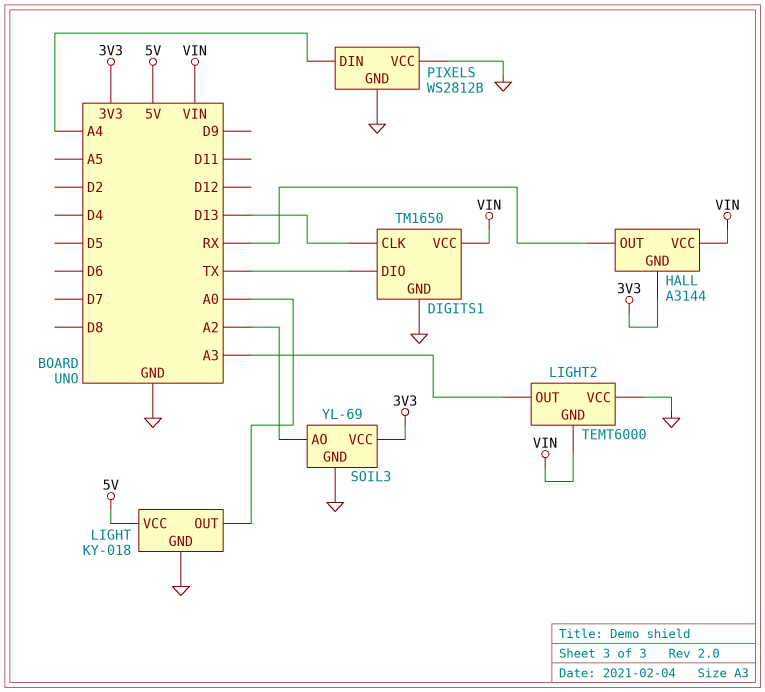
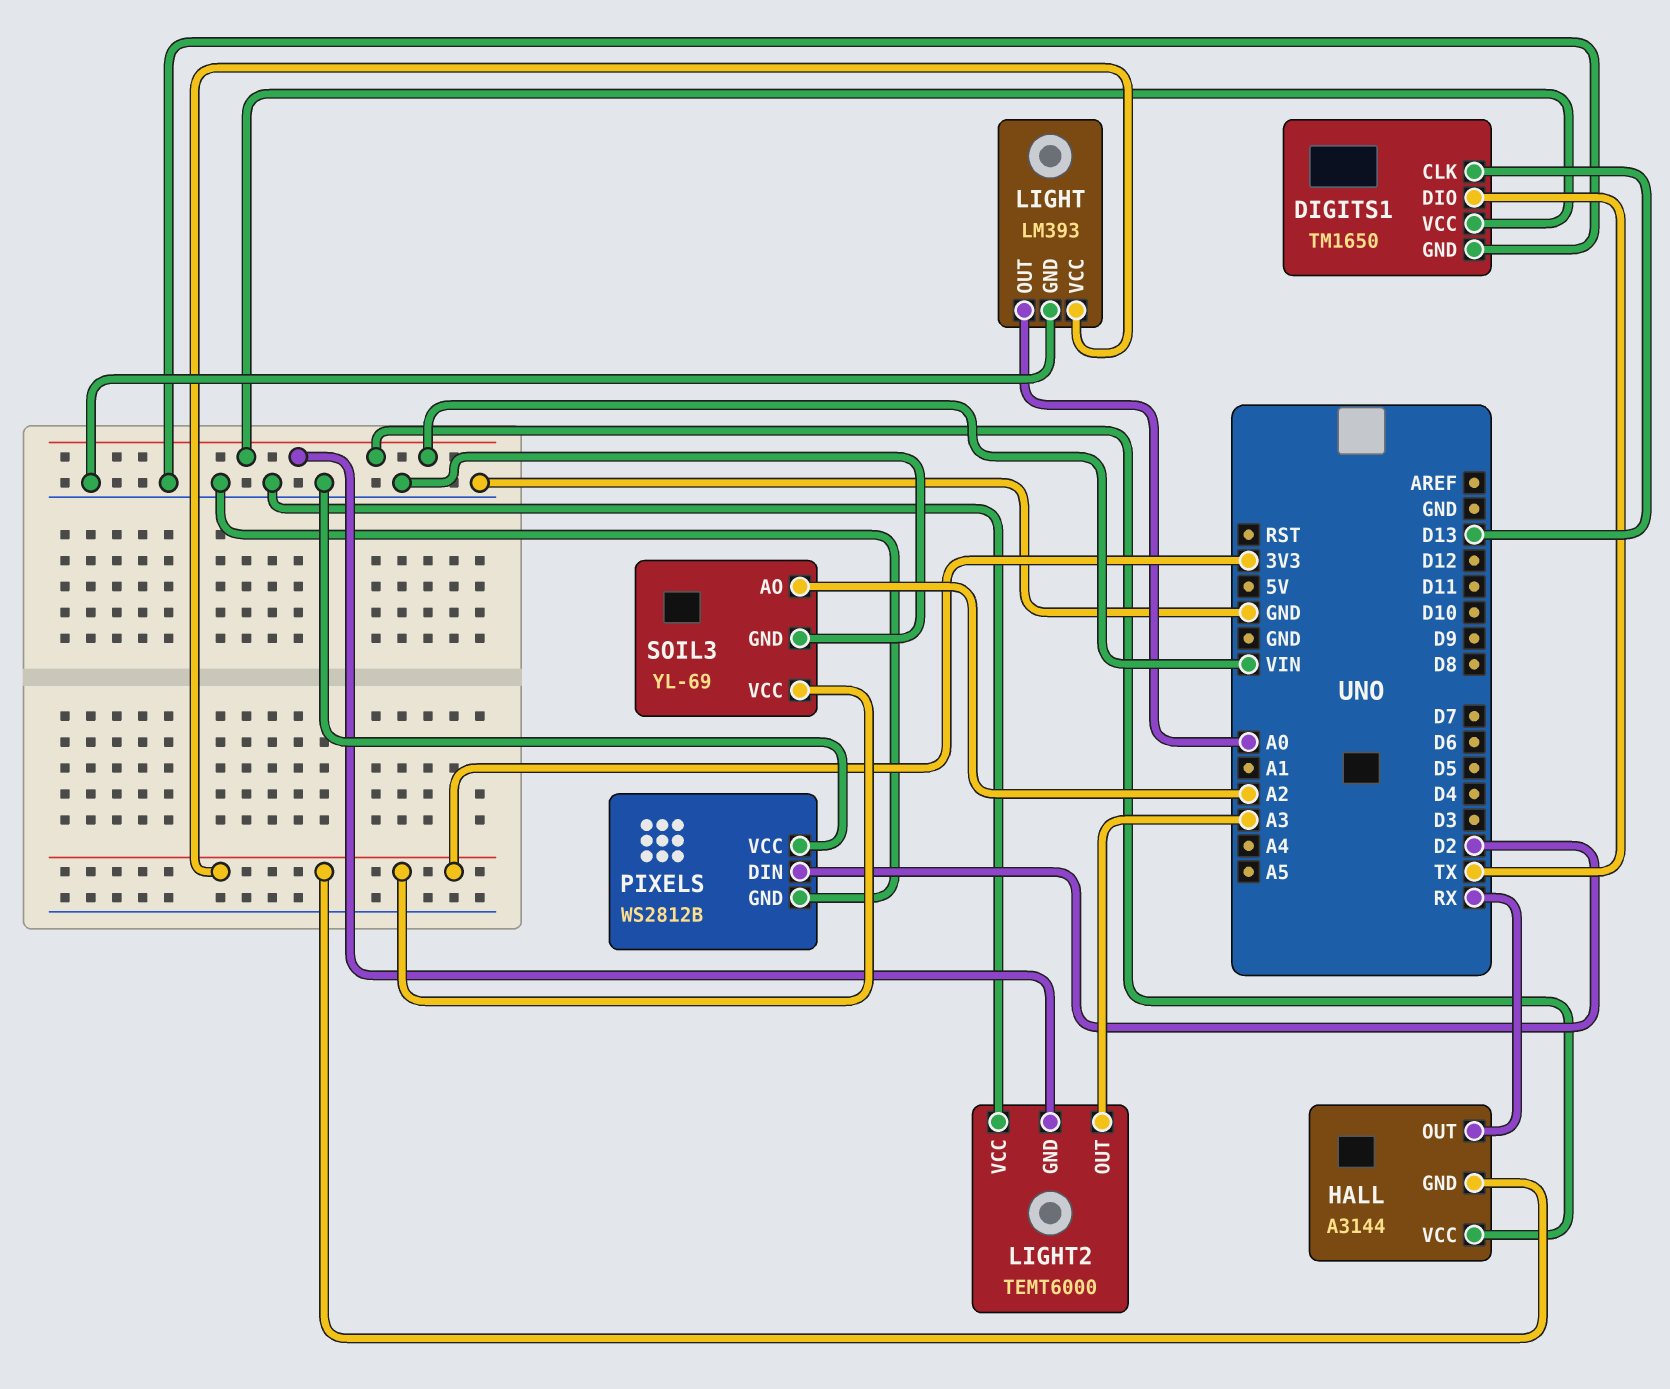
LIGHT: KY-018 -> LM393
LIGHT pin VCC: 5V -> 3V3
PIXELS pin DIN: A4 -> D2

